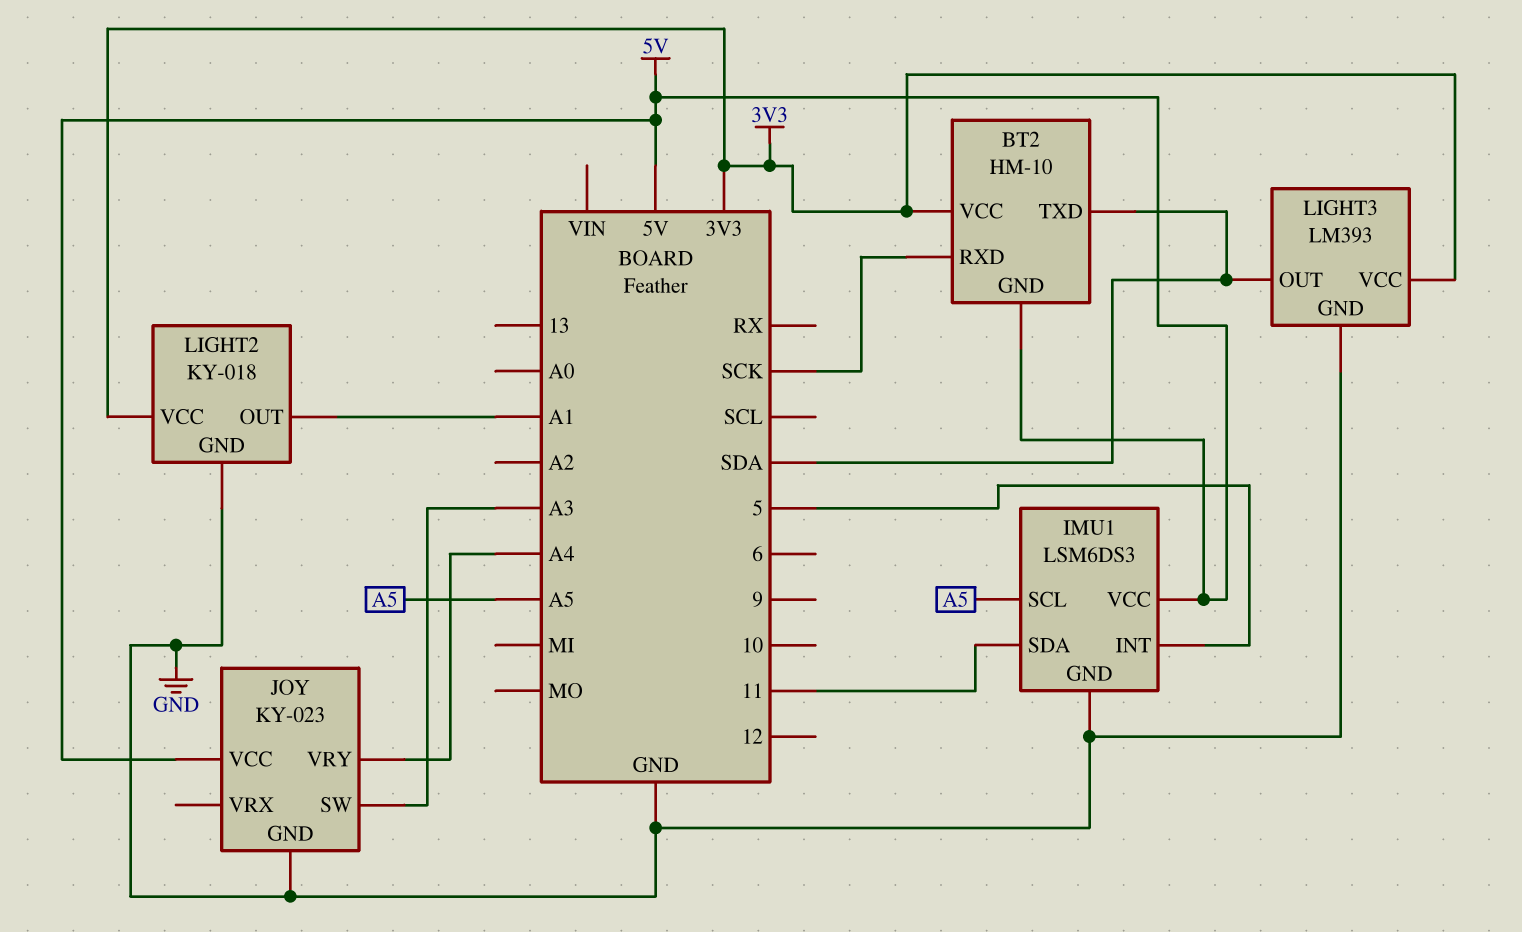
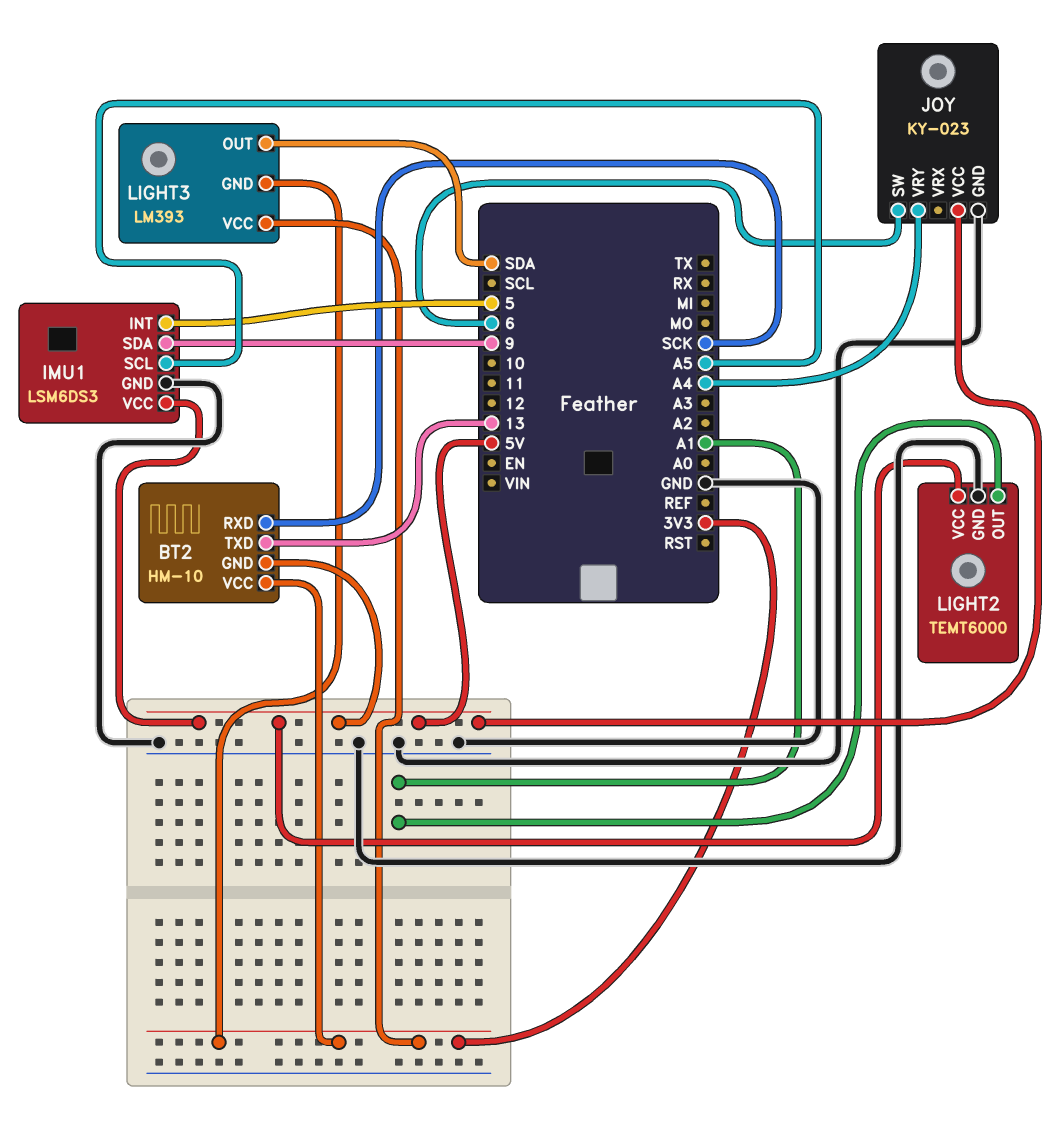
BT2 pin TXD: SDA -> 13
IMU1 pin SDA: 11 -> 9
JOY pin SW: A3 -> 6
LIGHT2: KY-018 -> TEMT6000
LIGHT2 pin VCC: 3V3 -> 5V
LIGHT3 pin GND: GND -> 3V3

